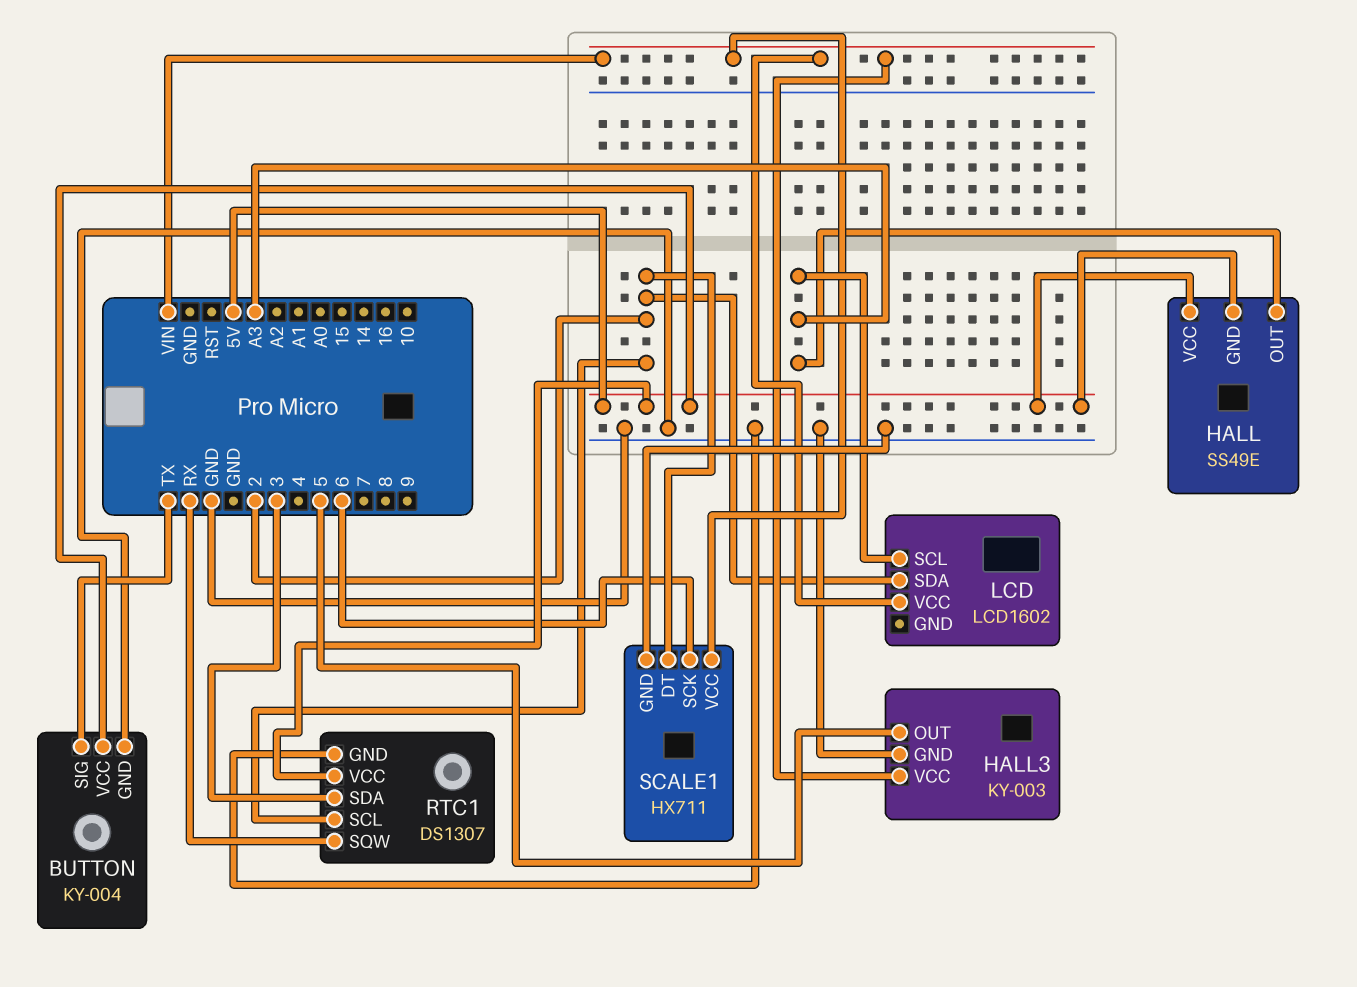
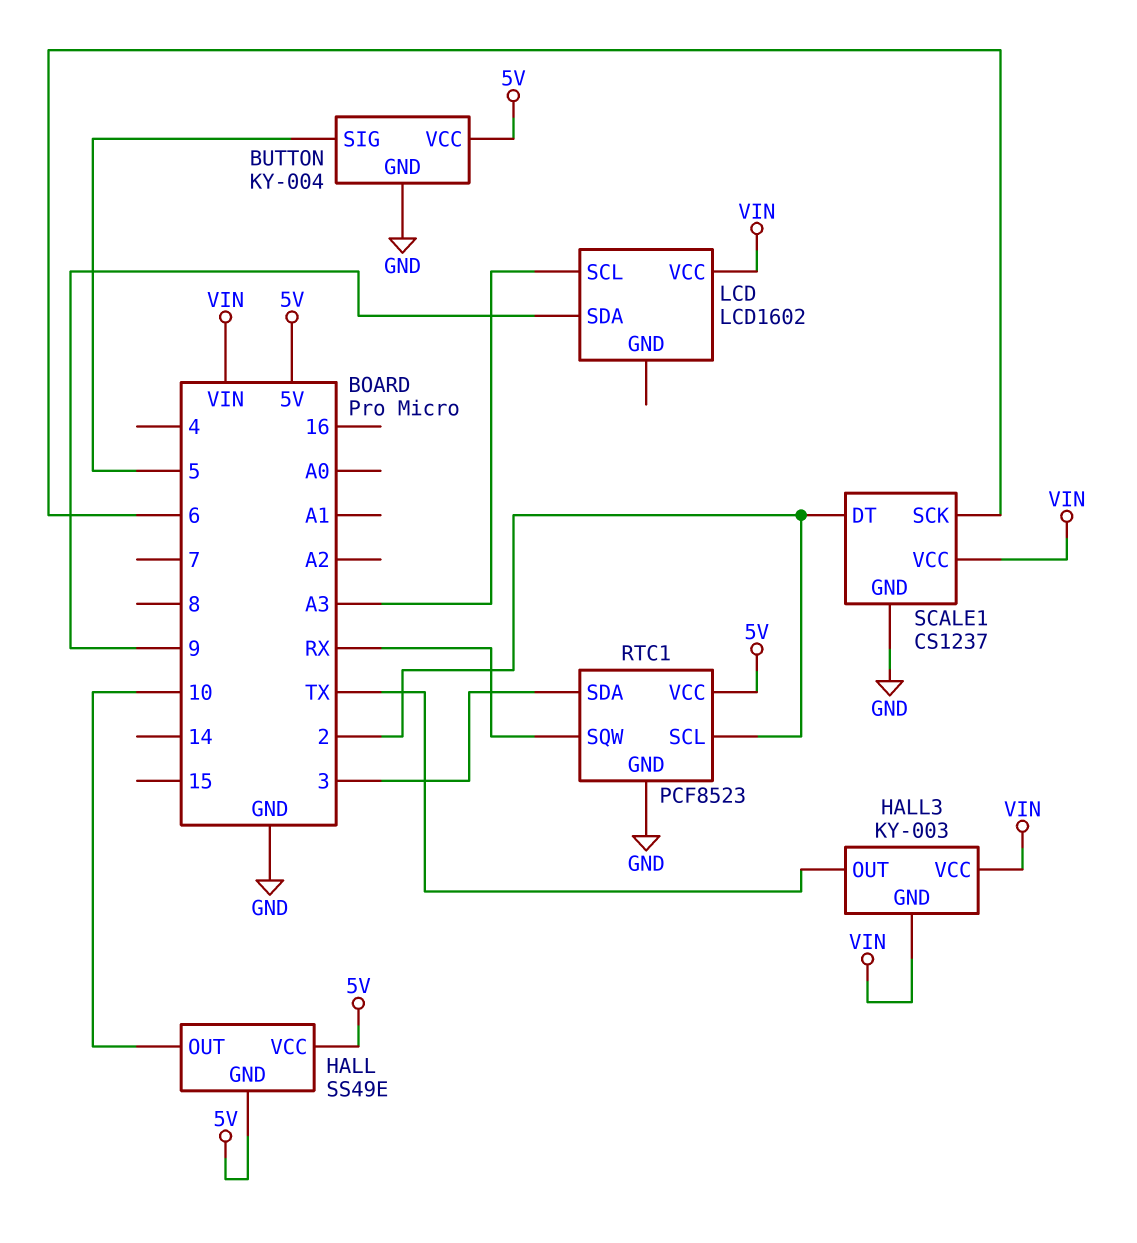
BUTTON pin SIG: TX -> 5
HALL pin OUT: A3 -> 10
HALL3 pin GND: GND -> VIN
HALL3 pin OUT: 5 -> TX
LCD pin SDA: 2 -> 9
RTC1: DS1307 -> PCF8523
SCALE1: HX711 -> CS1237

